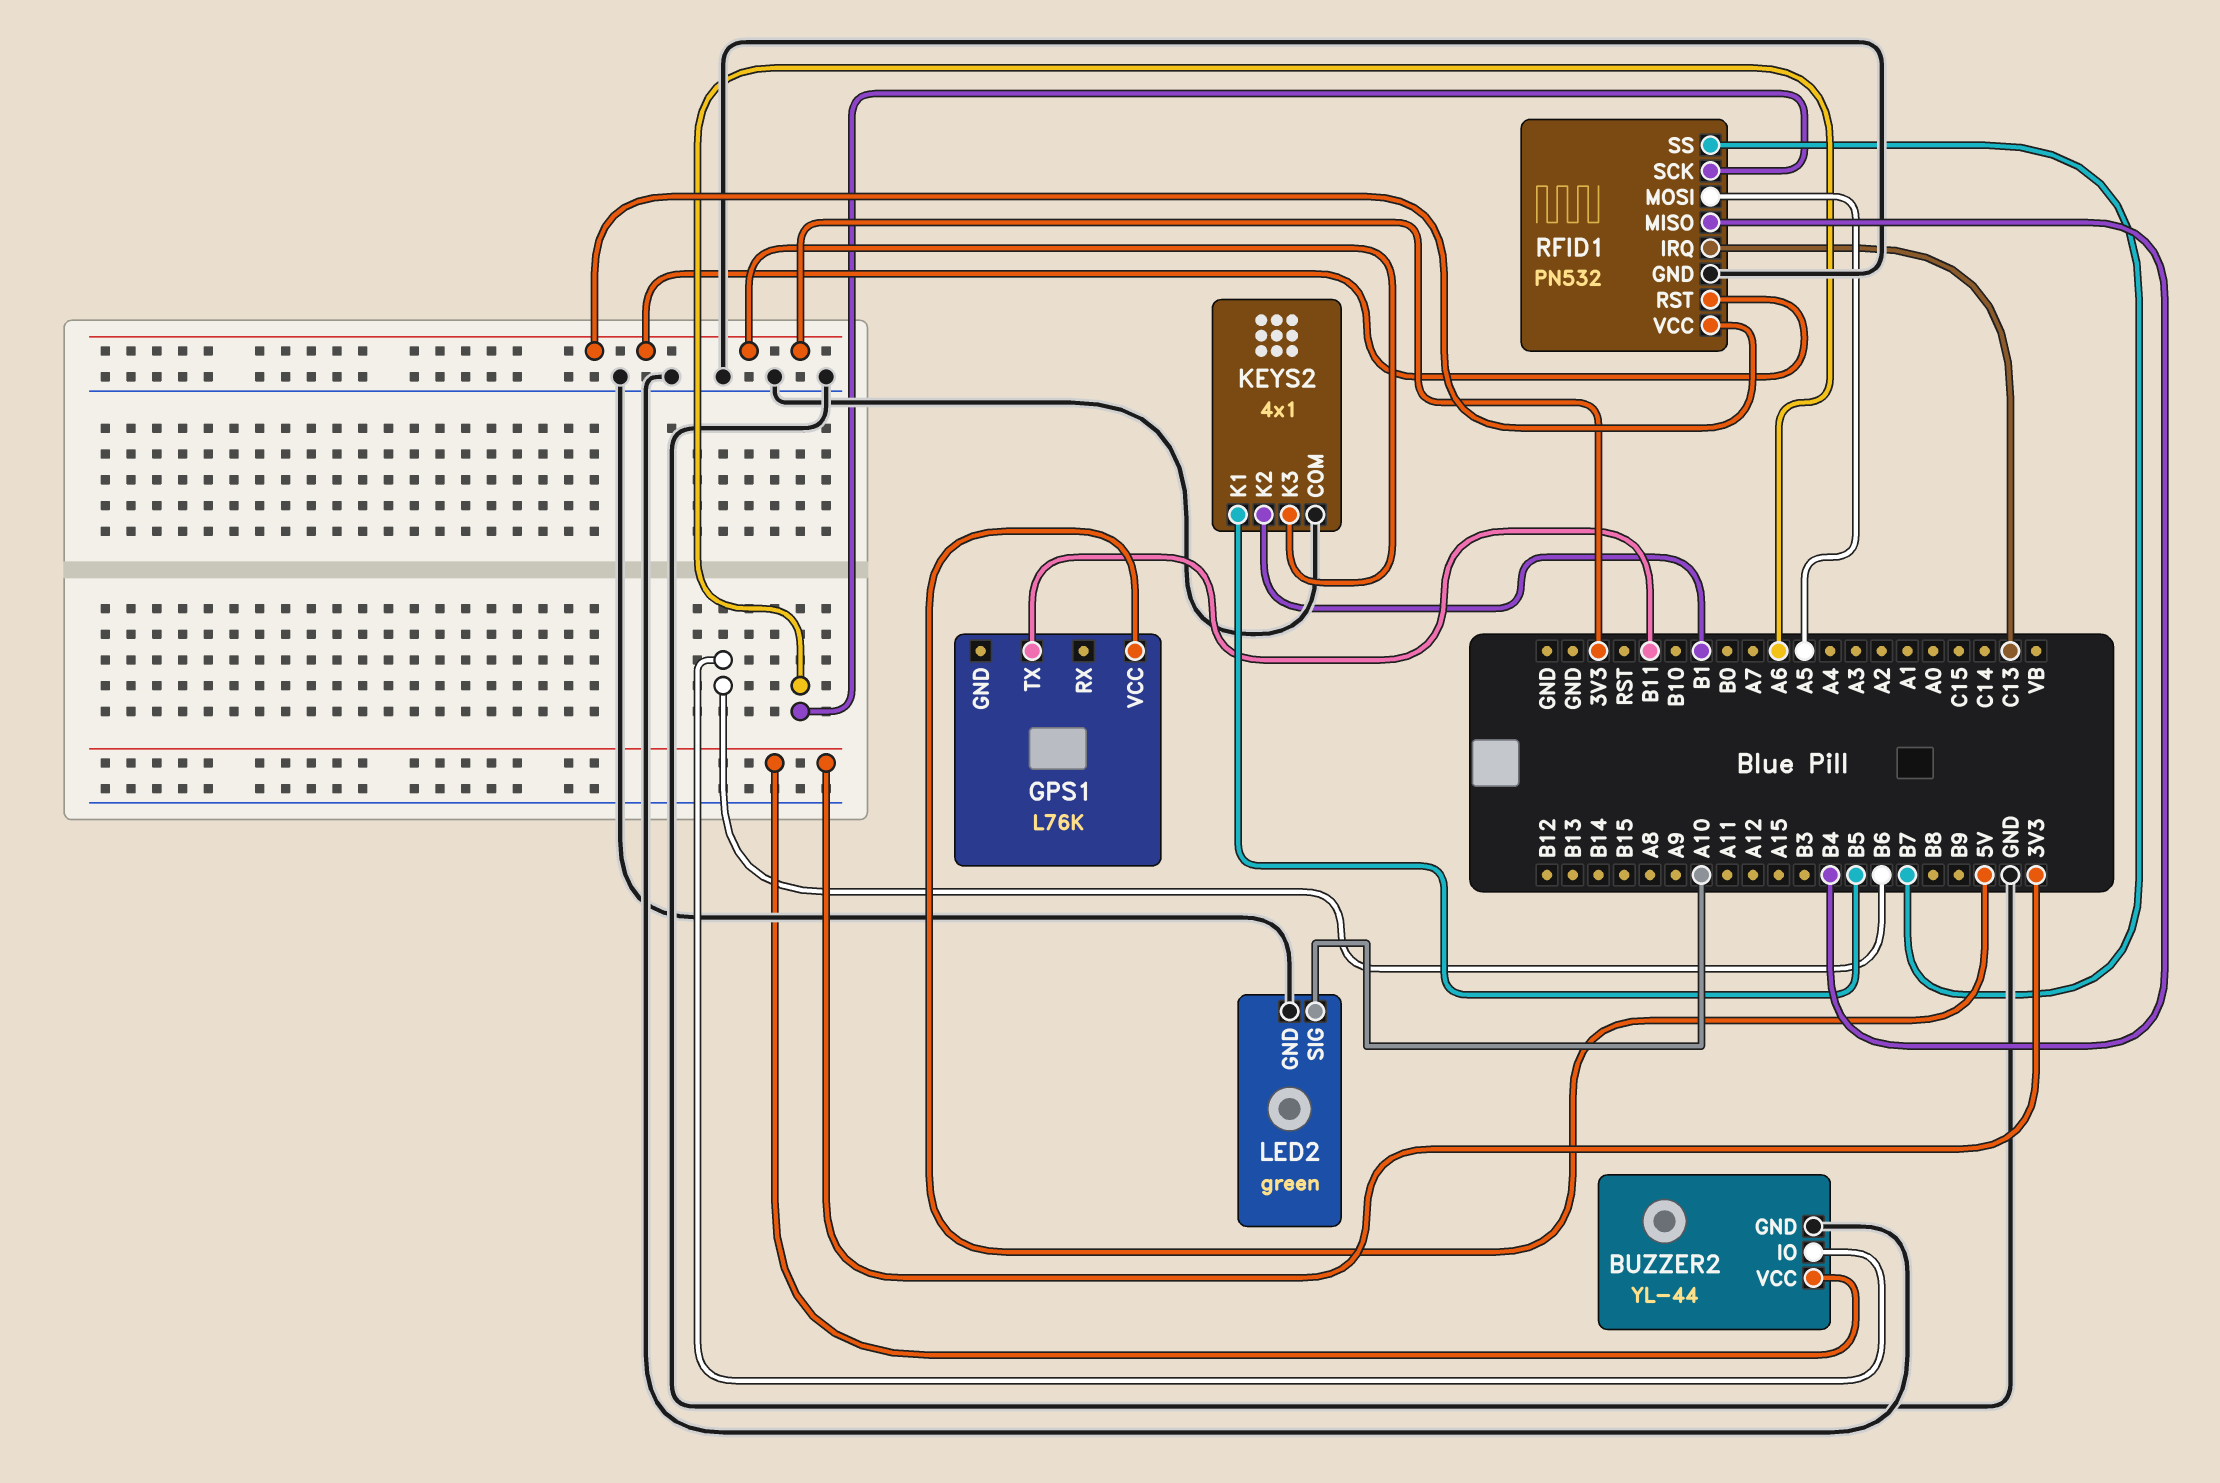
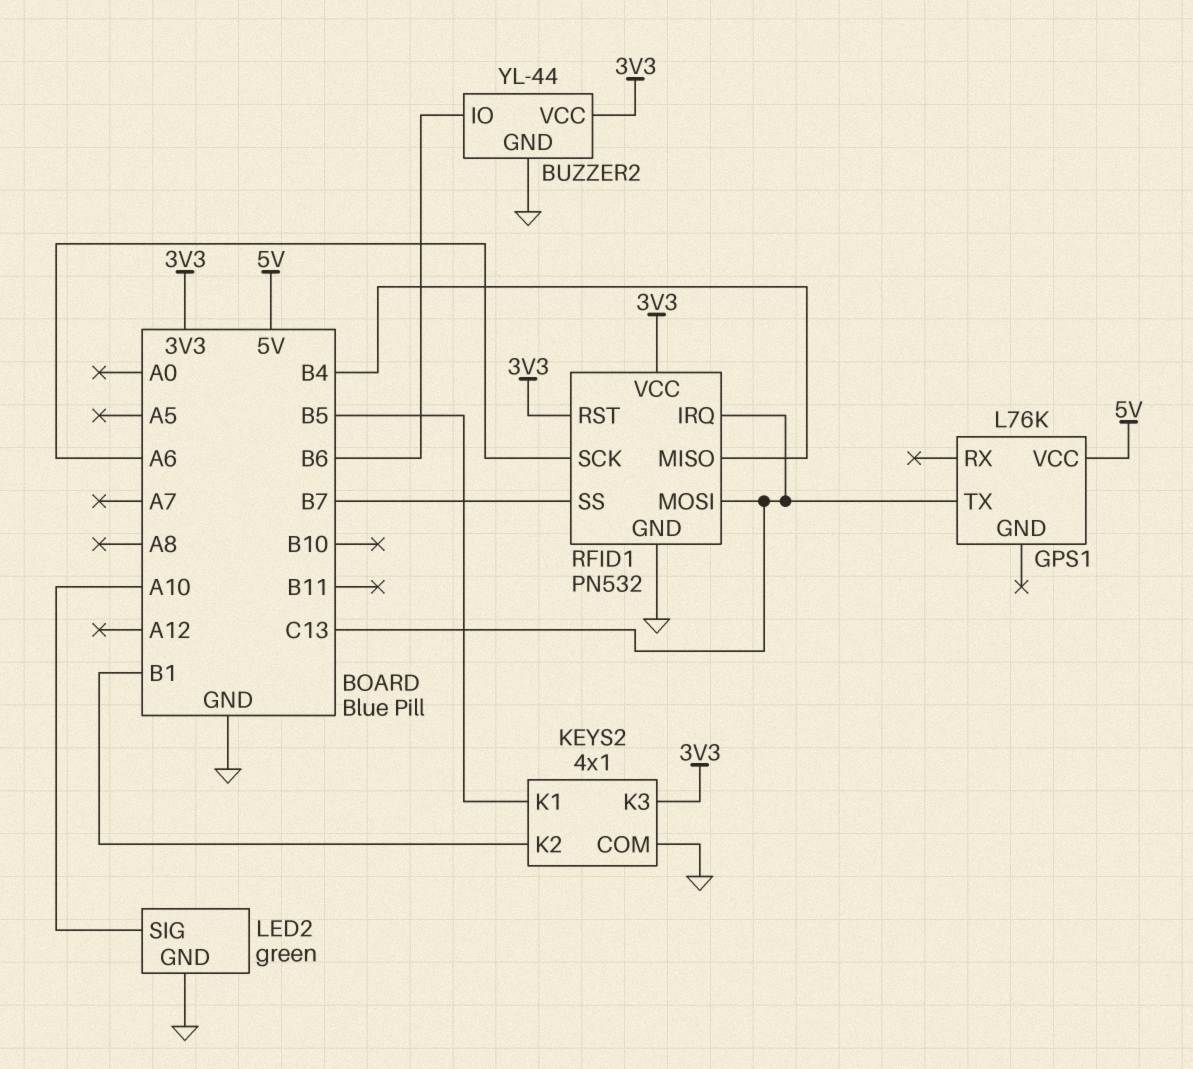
GPS1 pin TX: B11 -> C13
RFID1 pin MOSI: A5 -> C13

